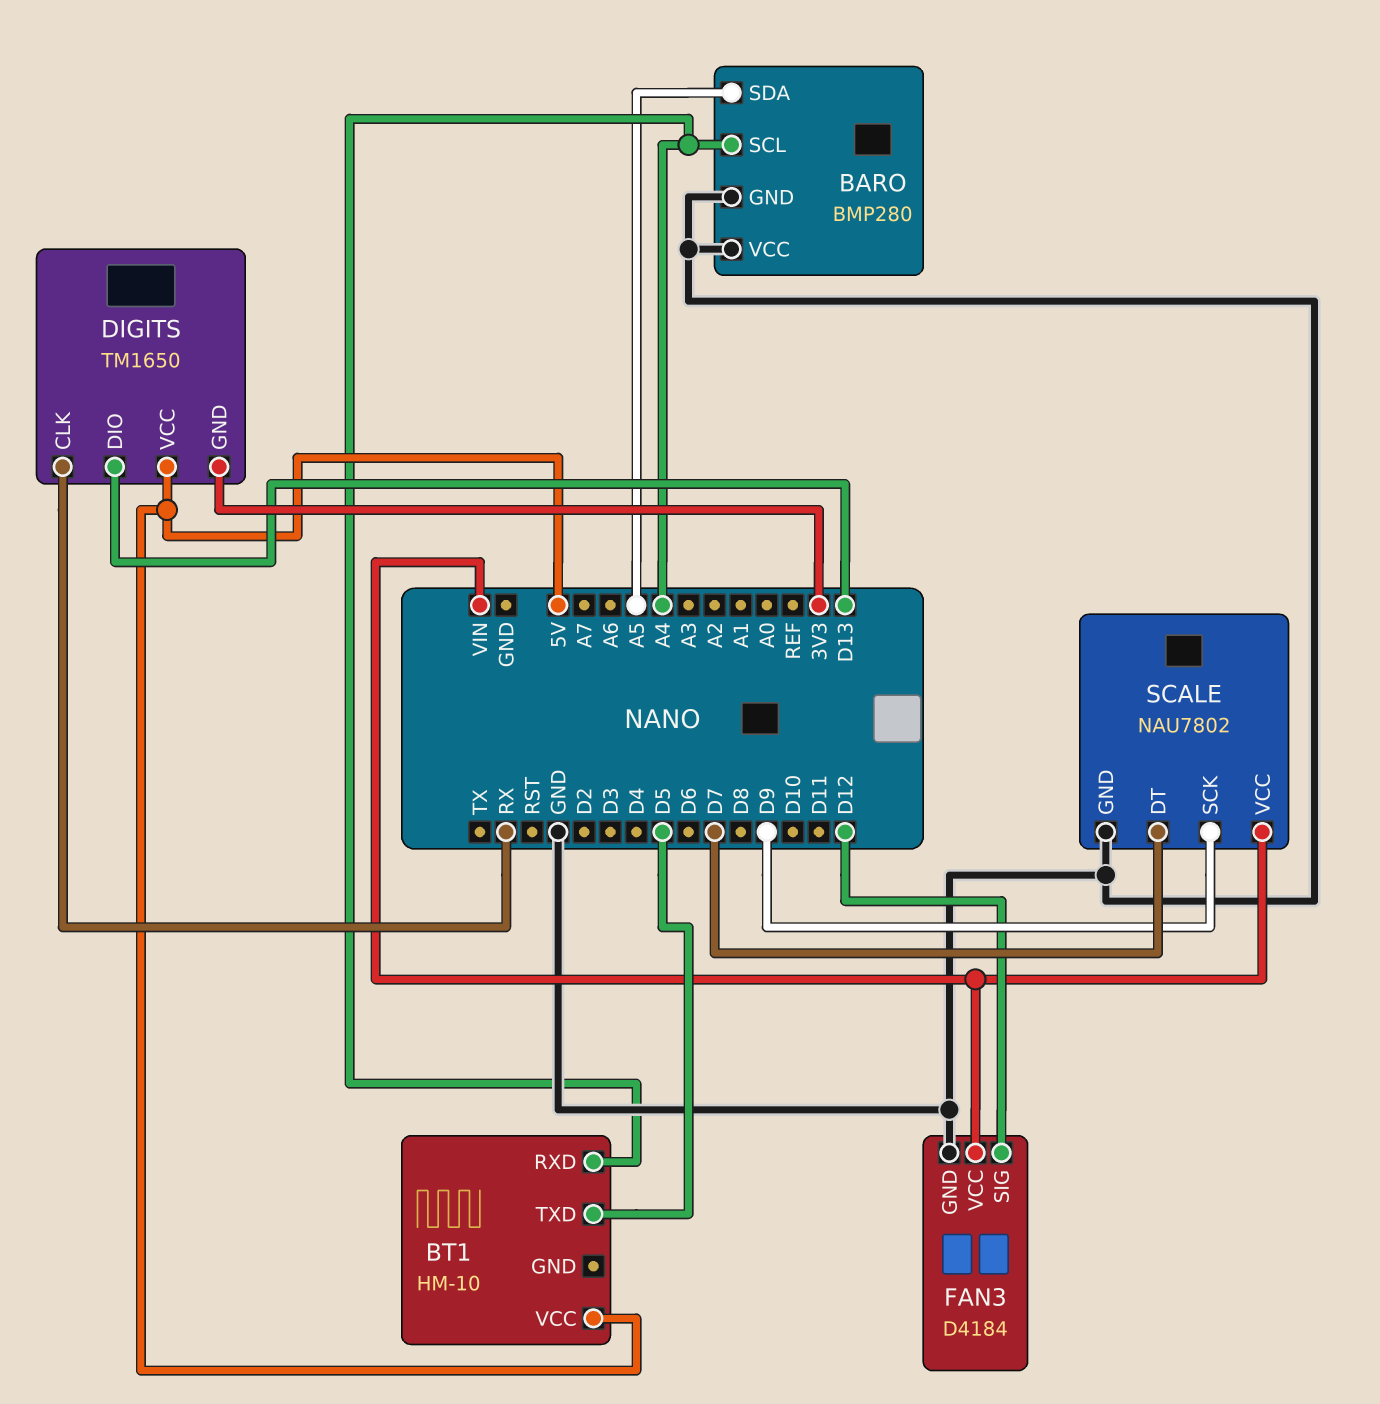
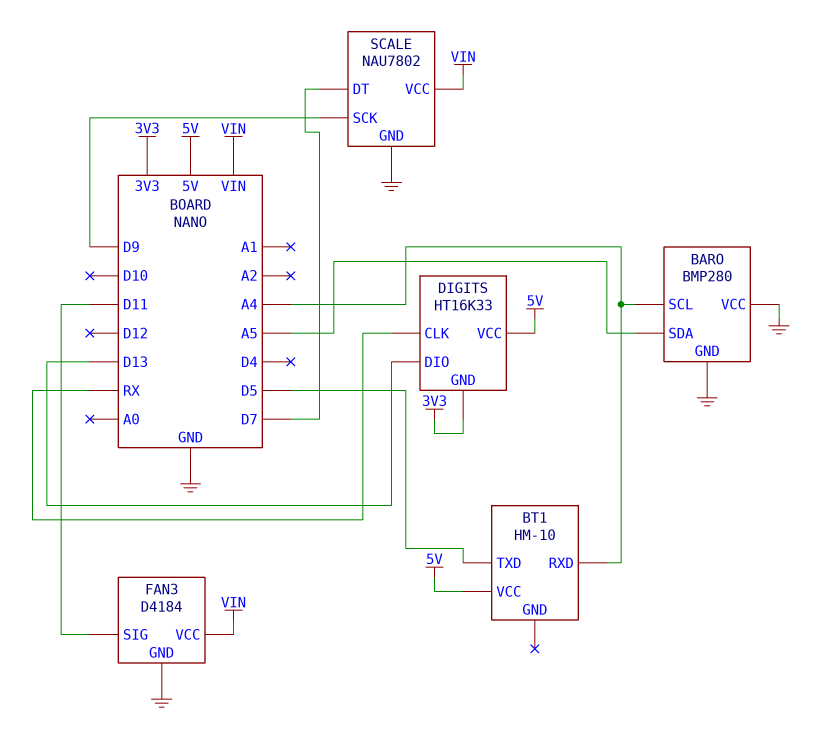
DIGITS: TM1650 -> HT16K33
FAN3 pin SIG: D12 -> D11

